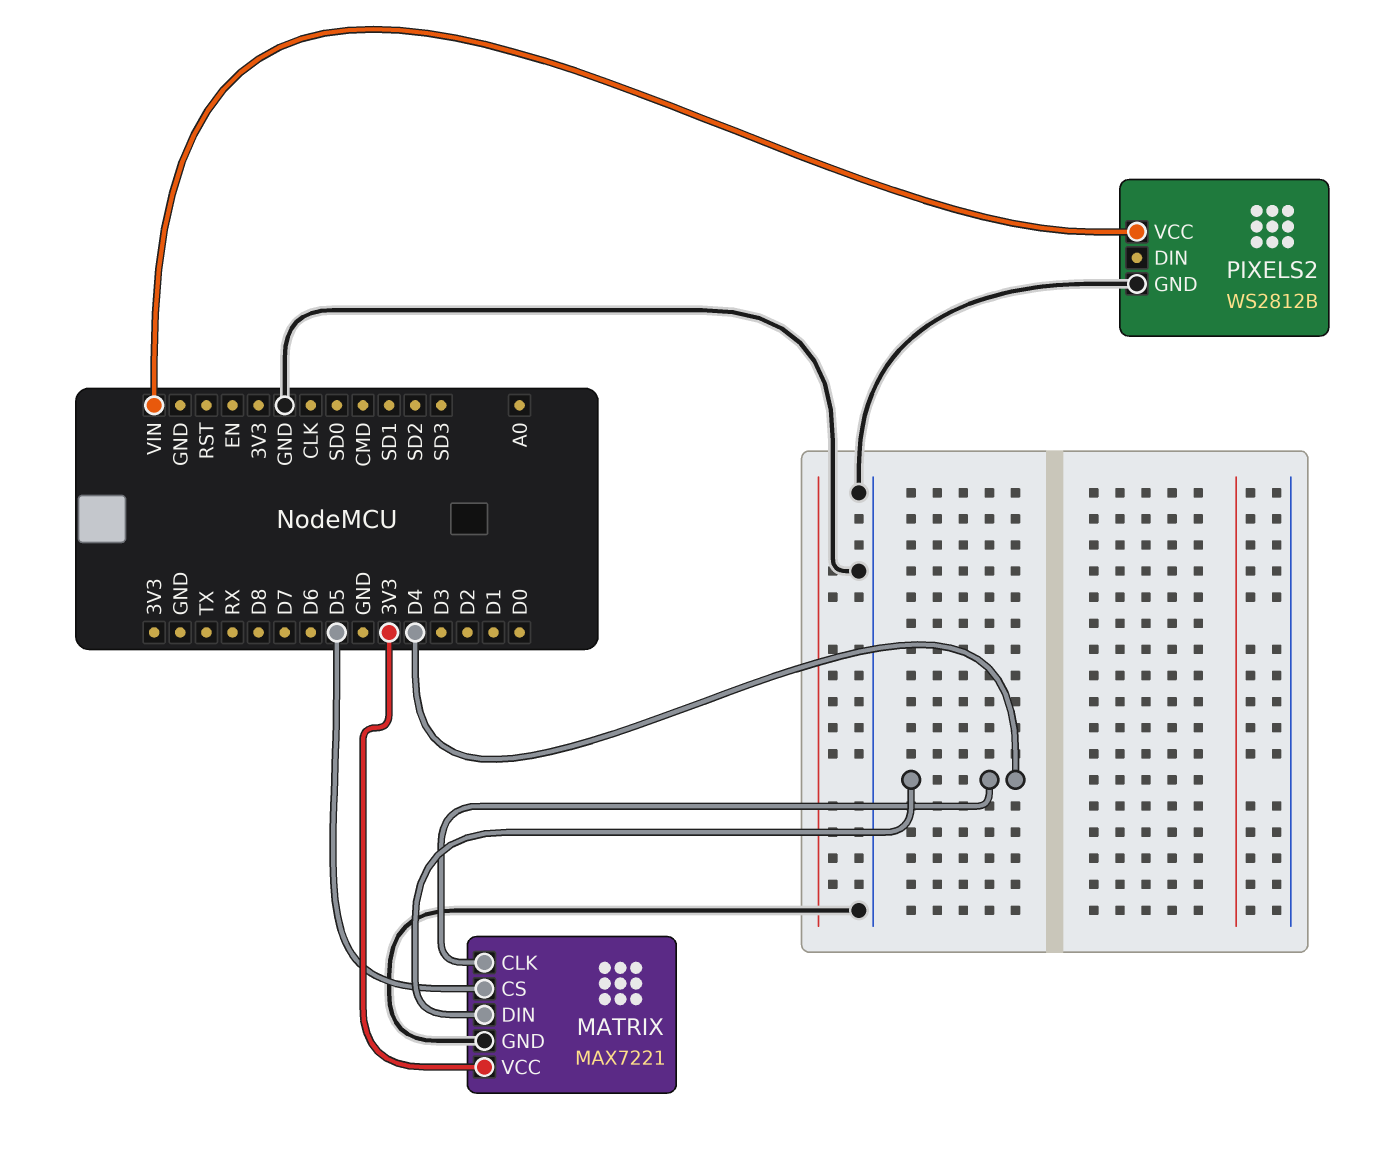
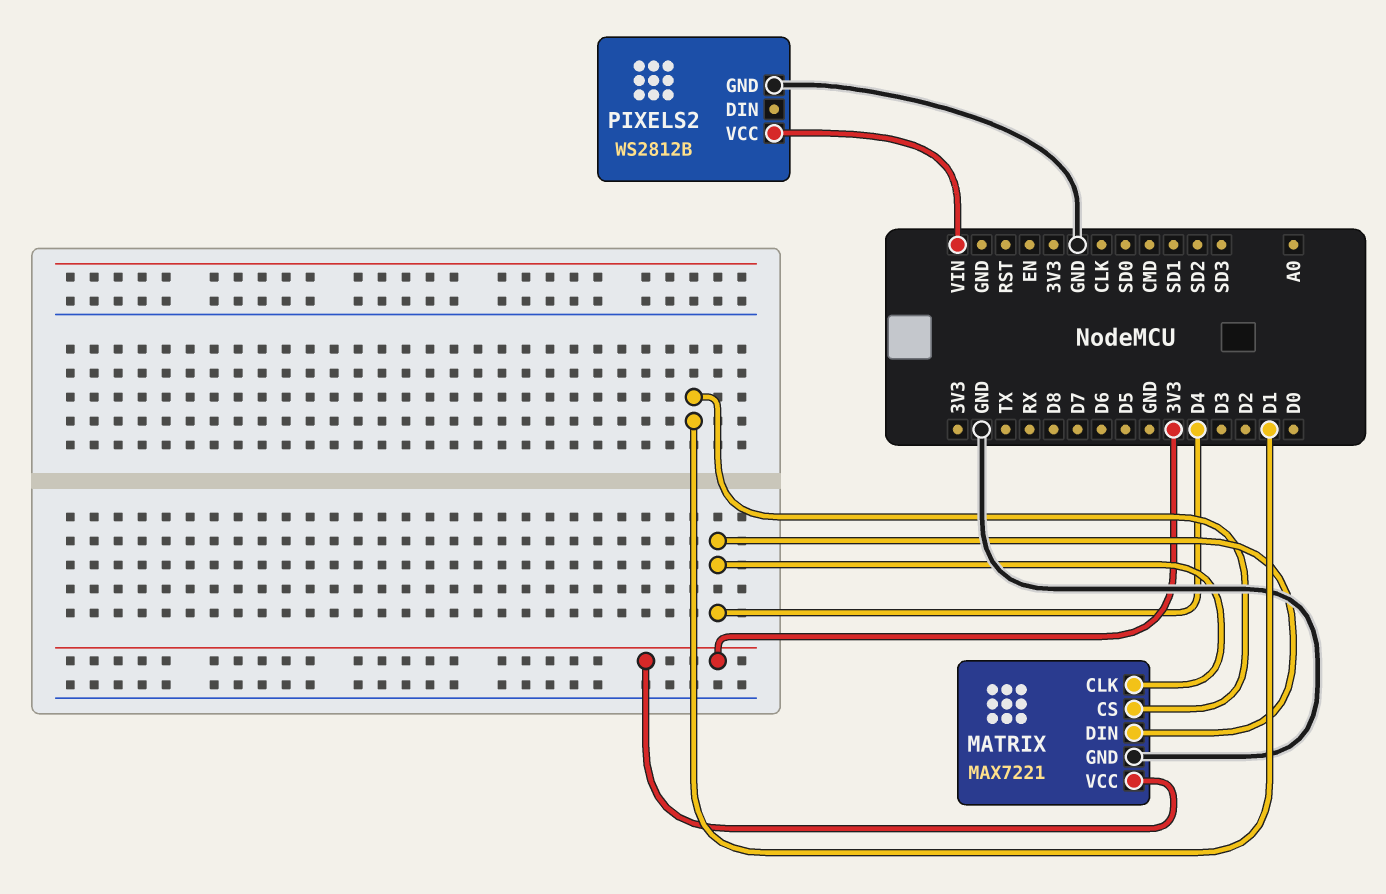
MATRIX pin CS: D5 -> D1

